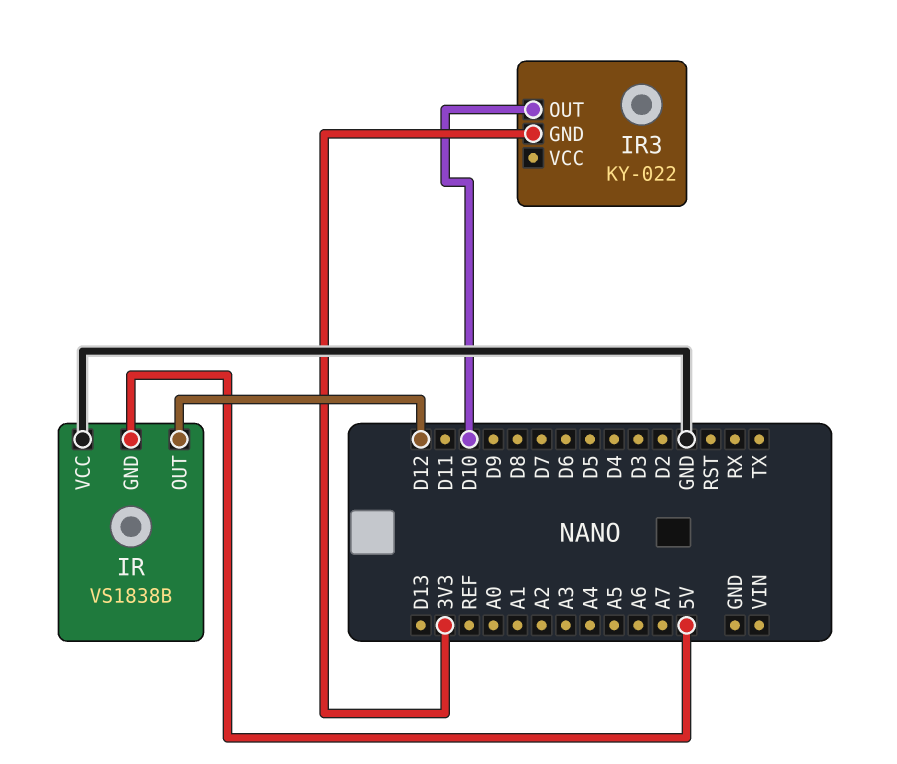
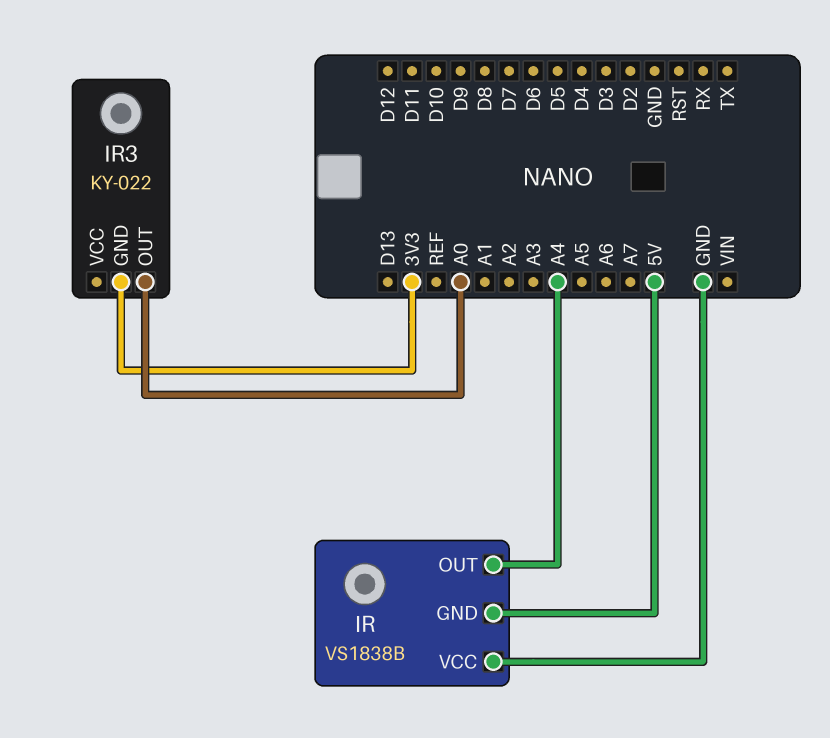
IR pin OUT: D12 -> A4
IR3 pin OUT: D10 -> A0

